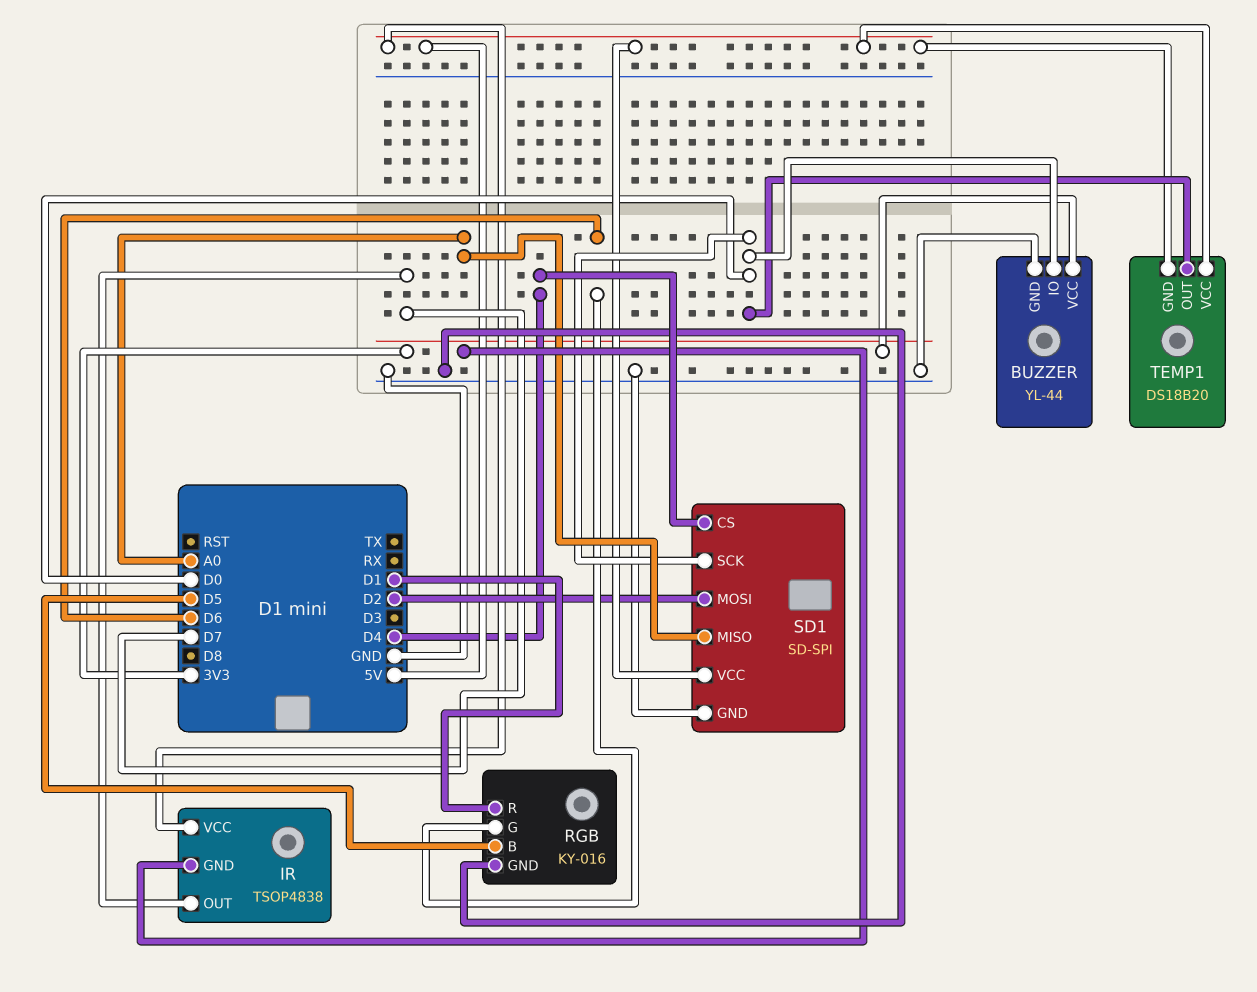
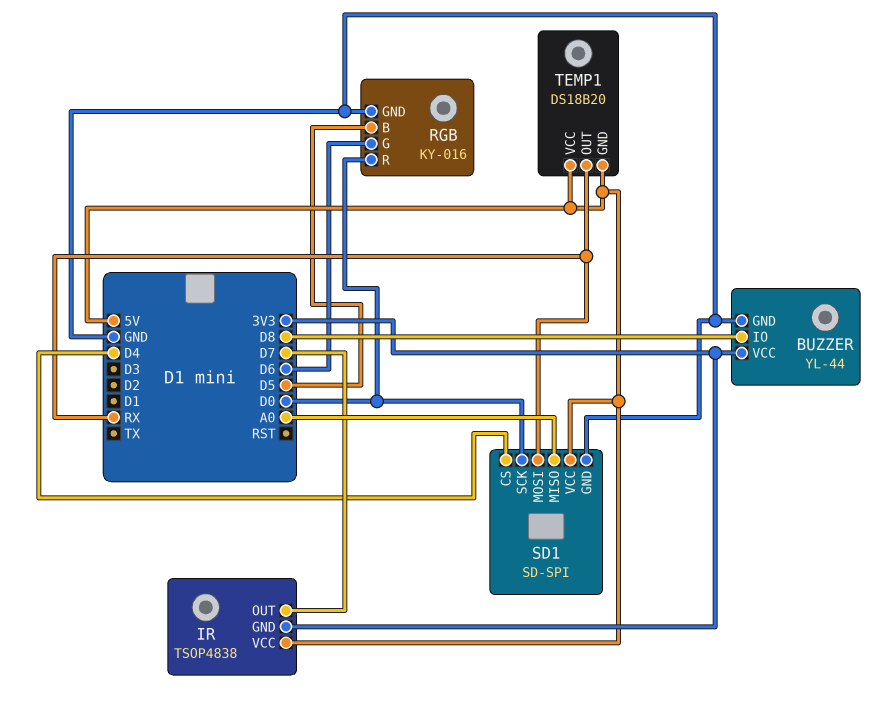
BUZZER pin IO: D0 -> D8
RGB pin R: D1 -> D0
SD1 pin MOSI: D2 -> RX
TEMP1 pin OUT: D0 -> RX

